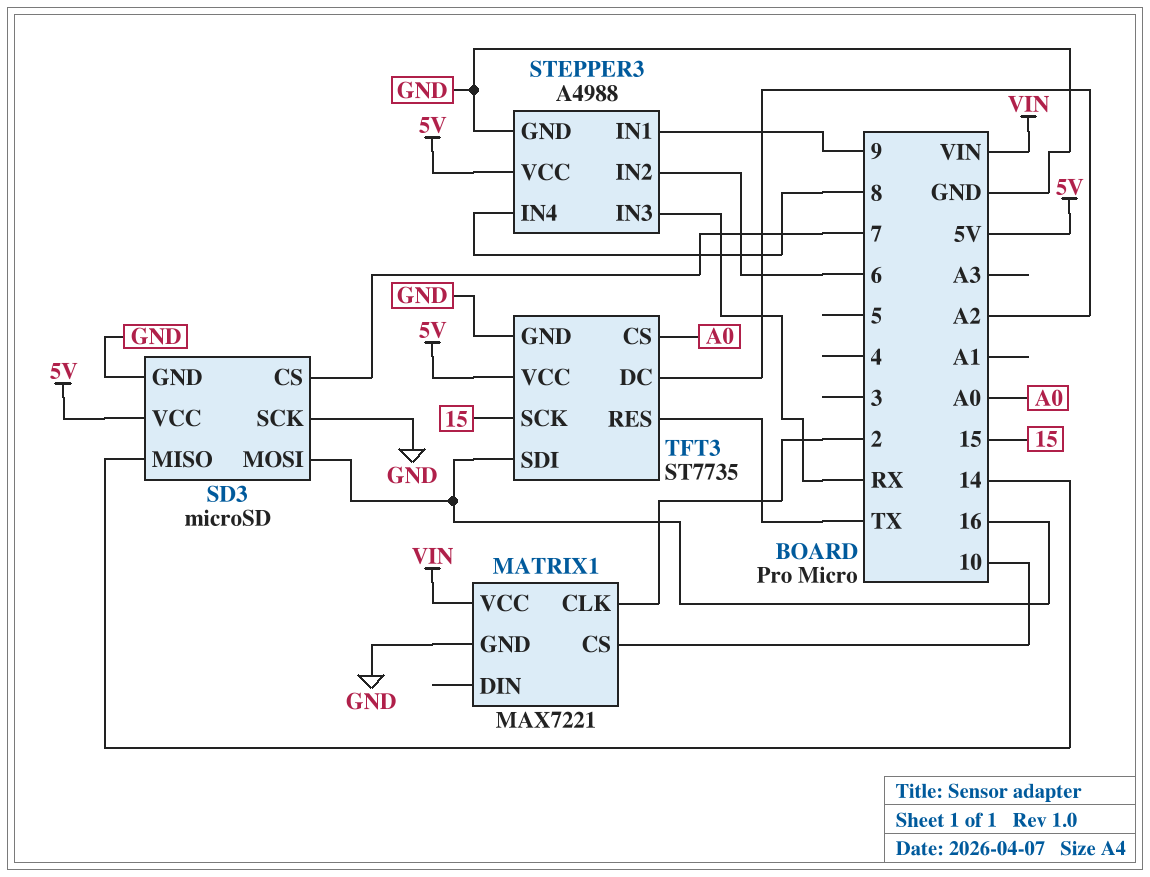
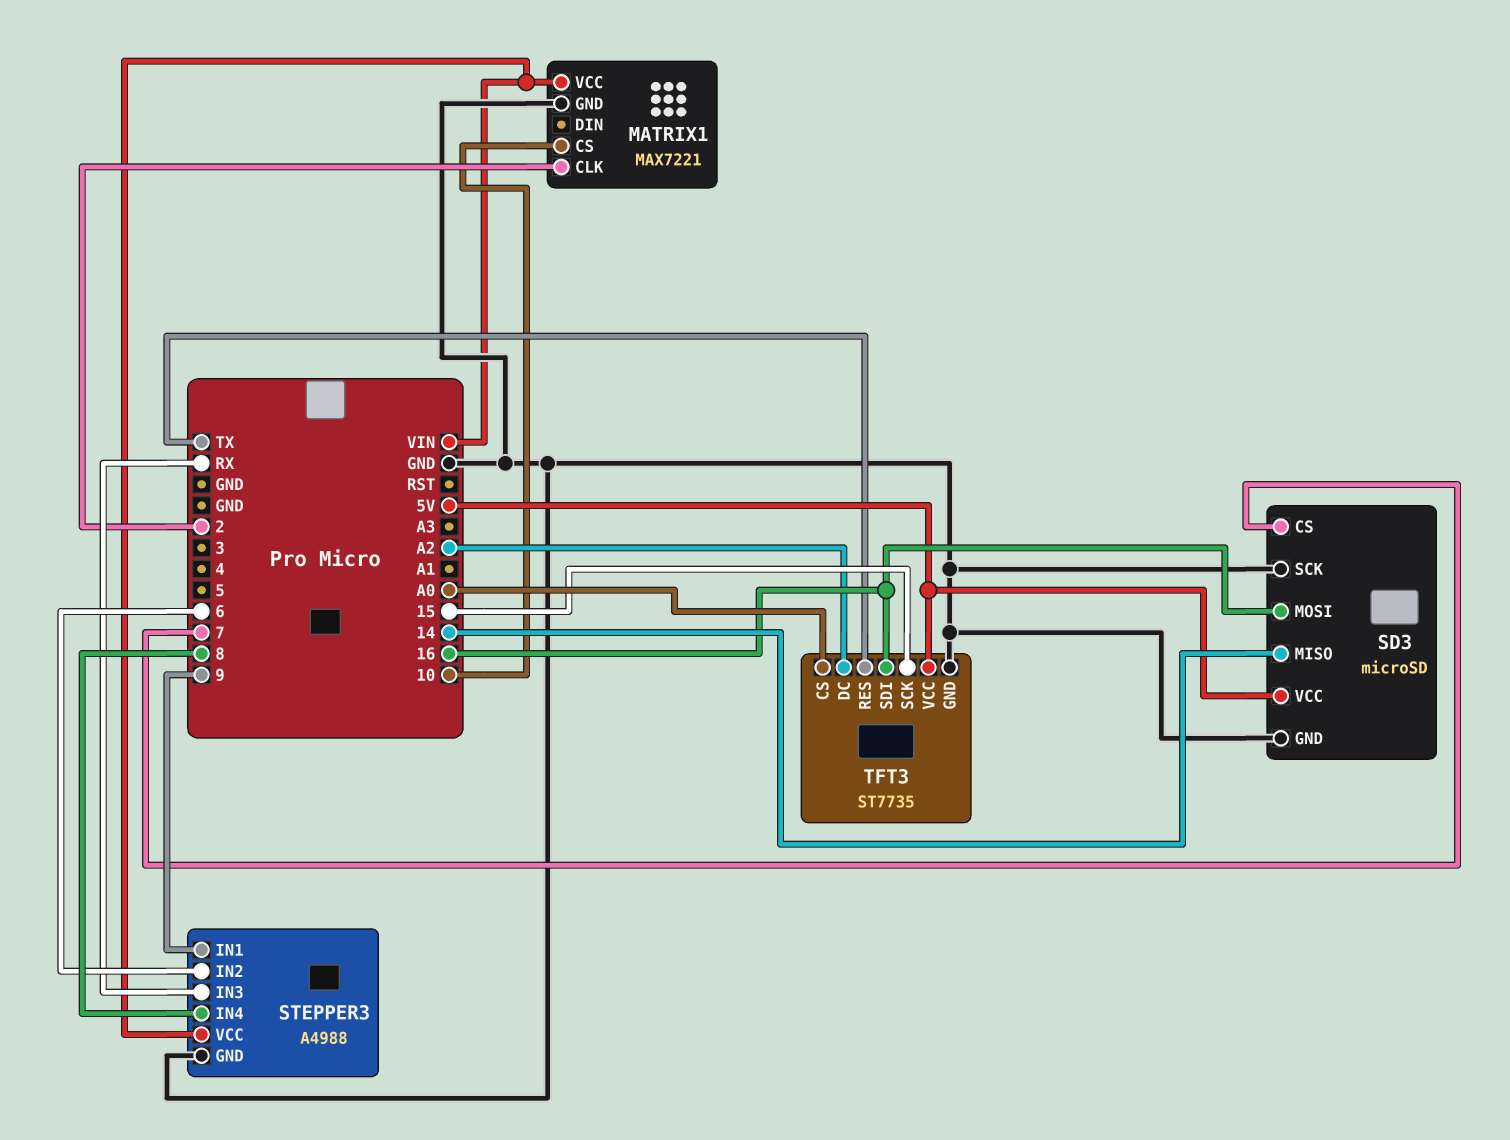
STEPPER3 pin VCC: 5V -> VIN

